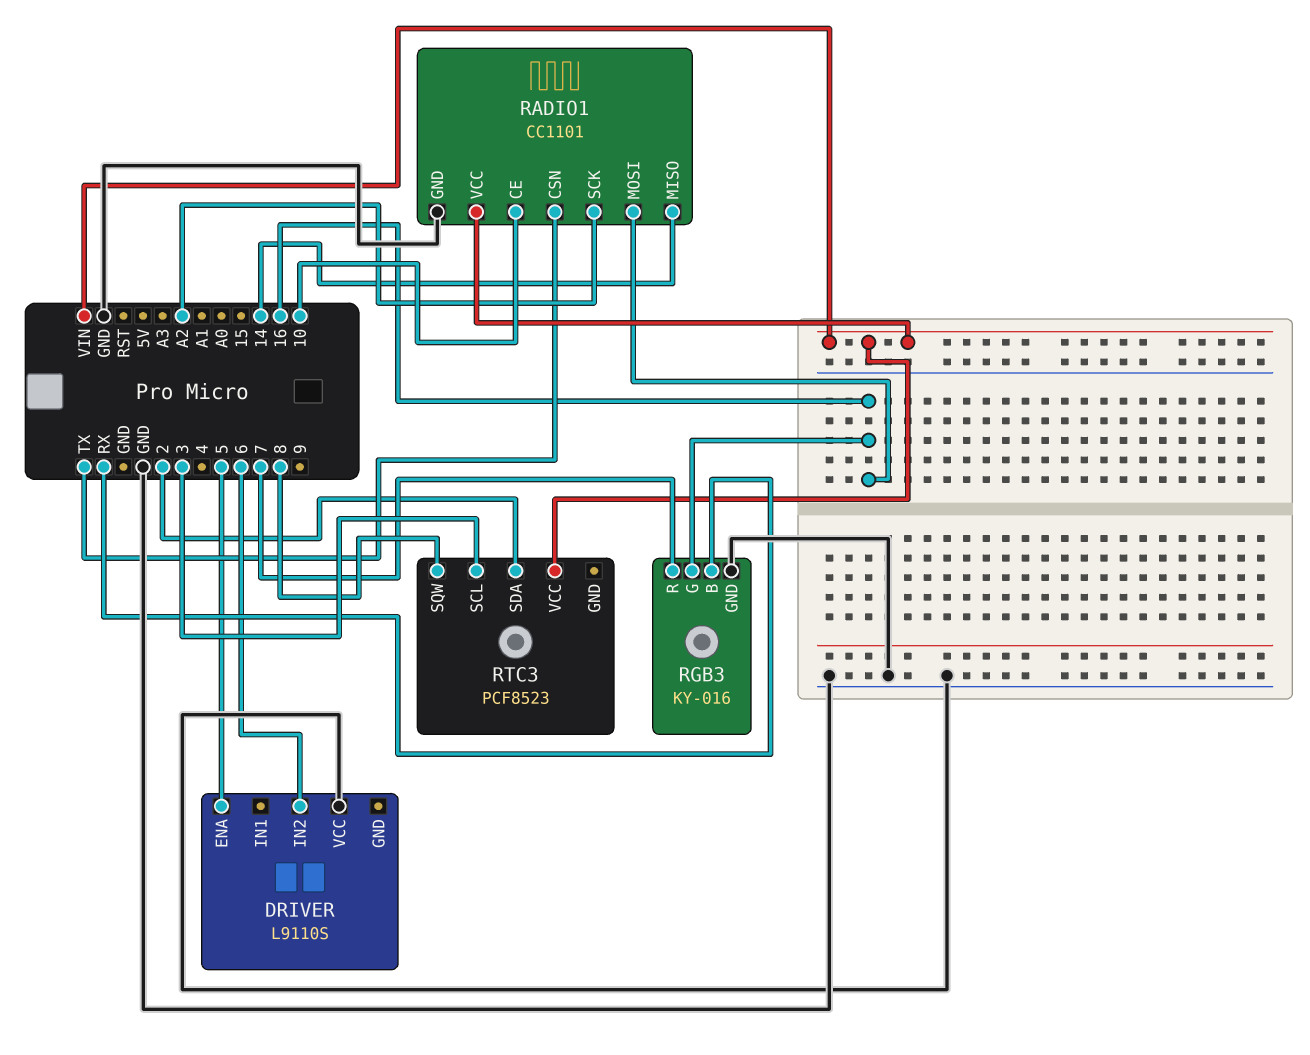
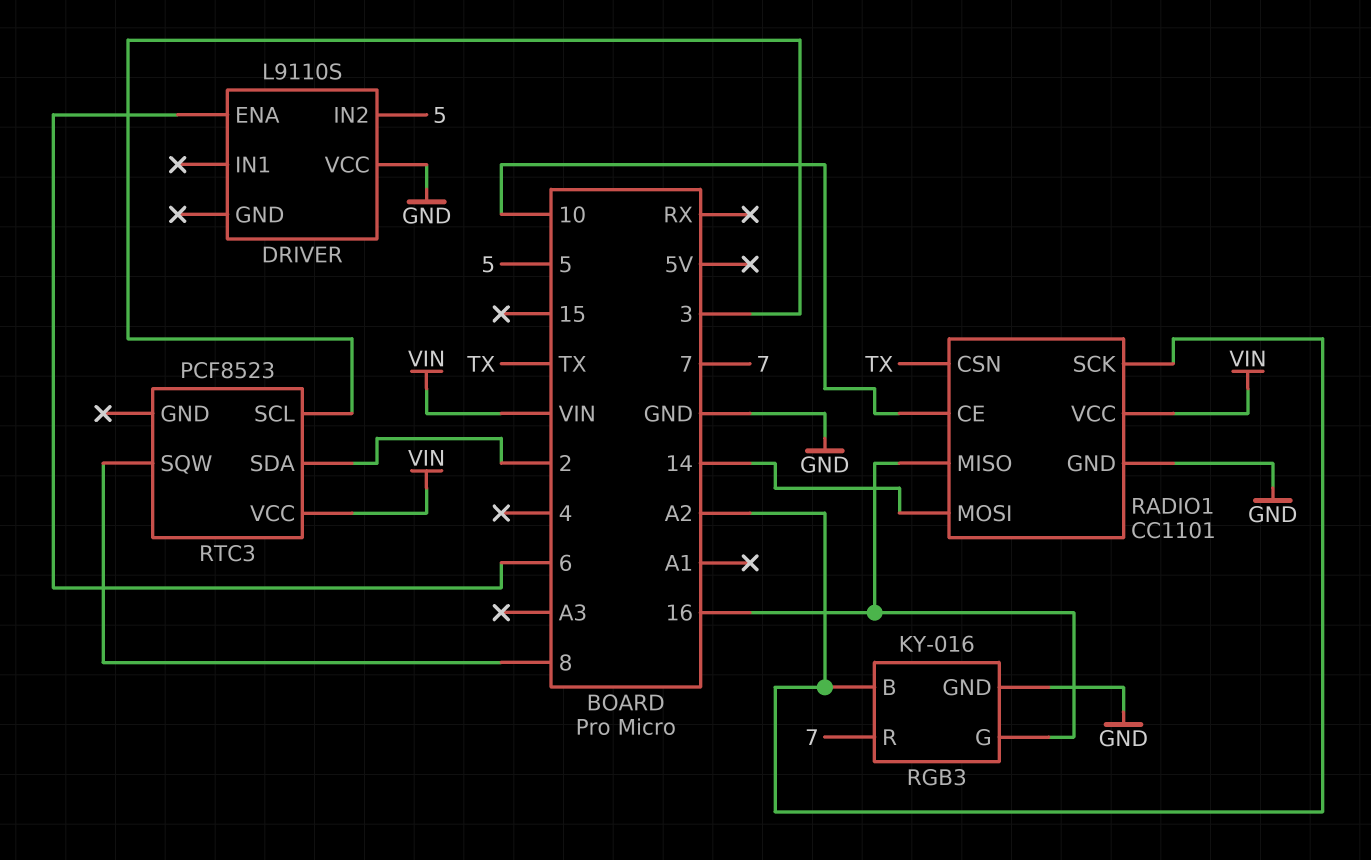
DRIVER pin ENA: 5 -> 6
DRIVER pin IN2: 6 -> 5
RADIO1 pin MISO: 14 -> 16
RADIO1 pin MOSI: 16 -> 14
RGB3 pin B: RX -> A2

